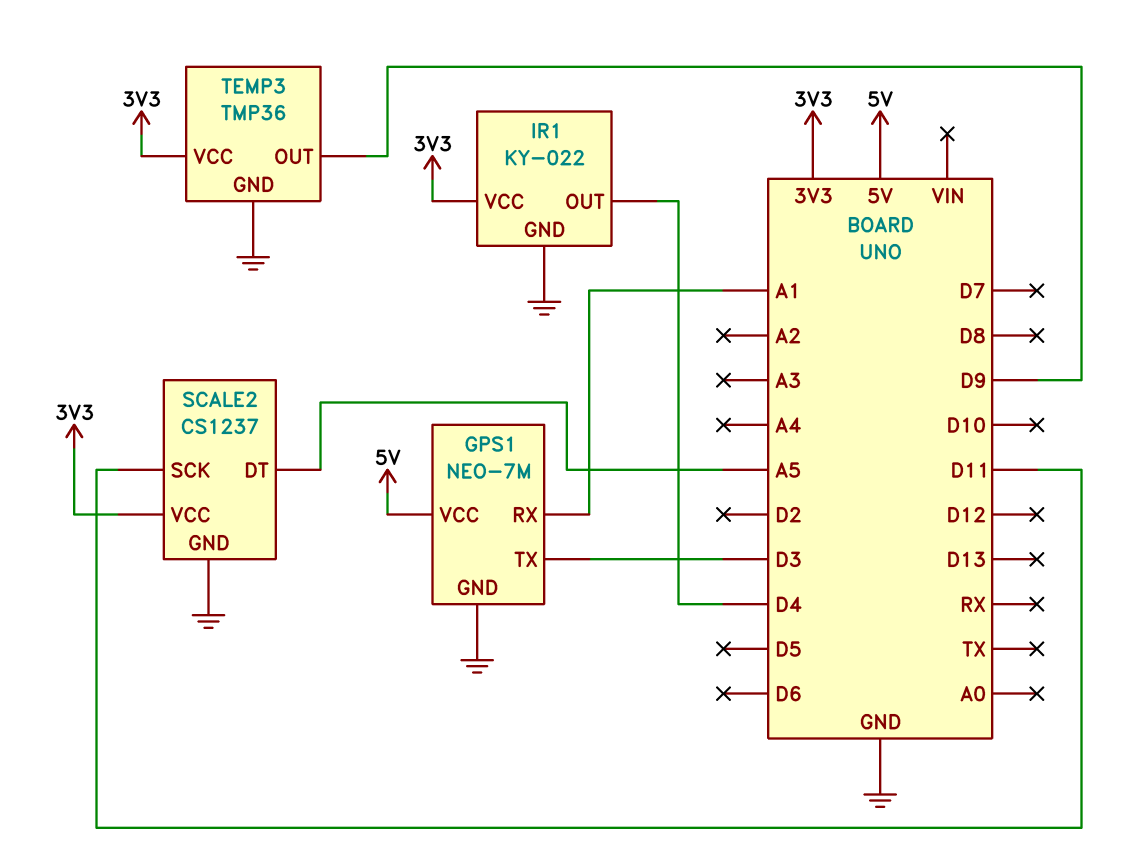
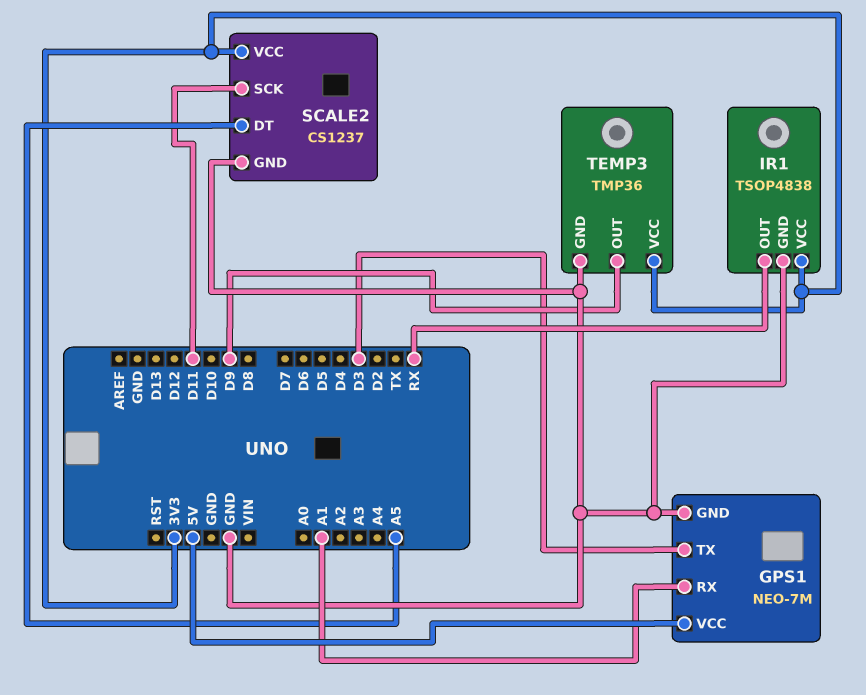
IR1: KY-022 -> TSOP4838
IR1 pin OUT: D4 -> RX

